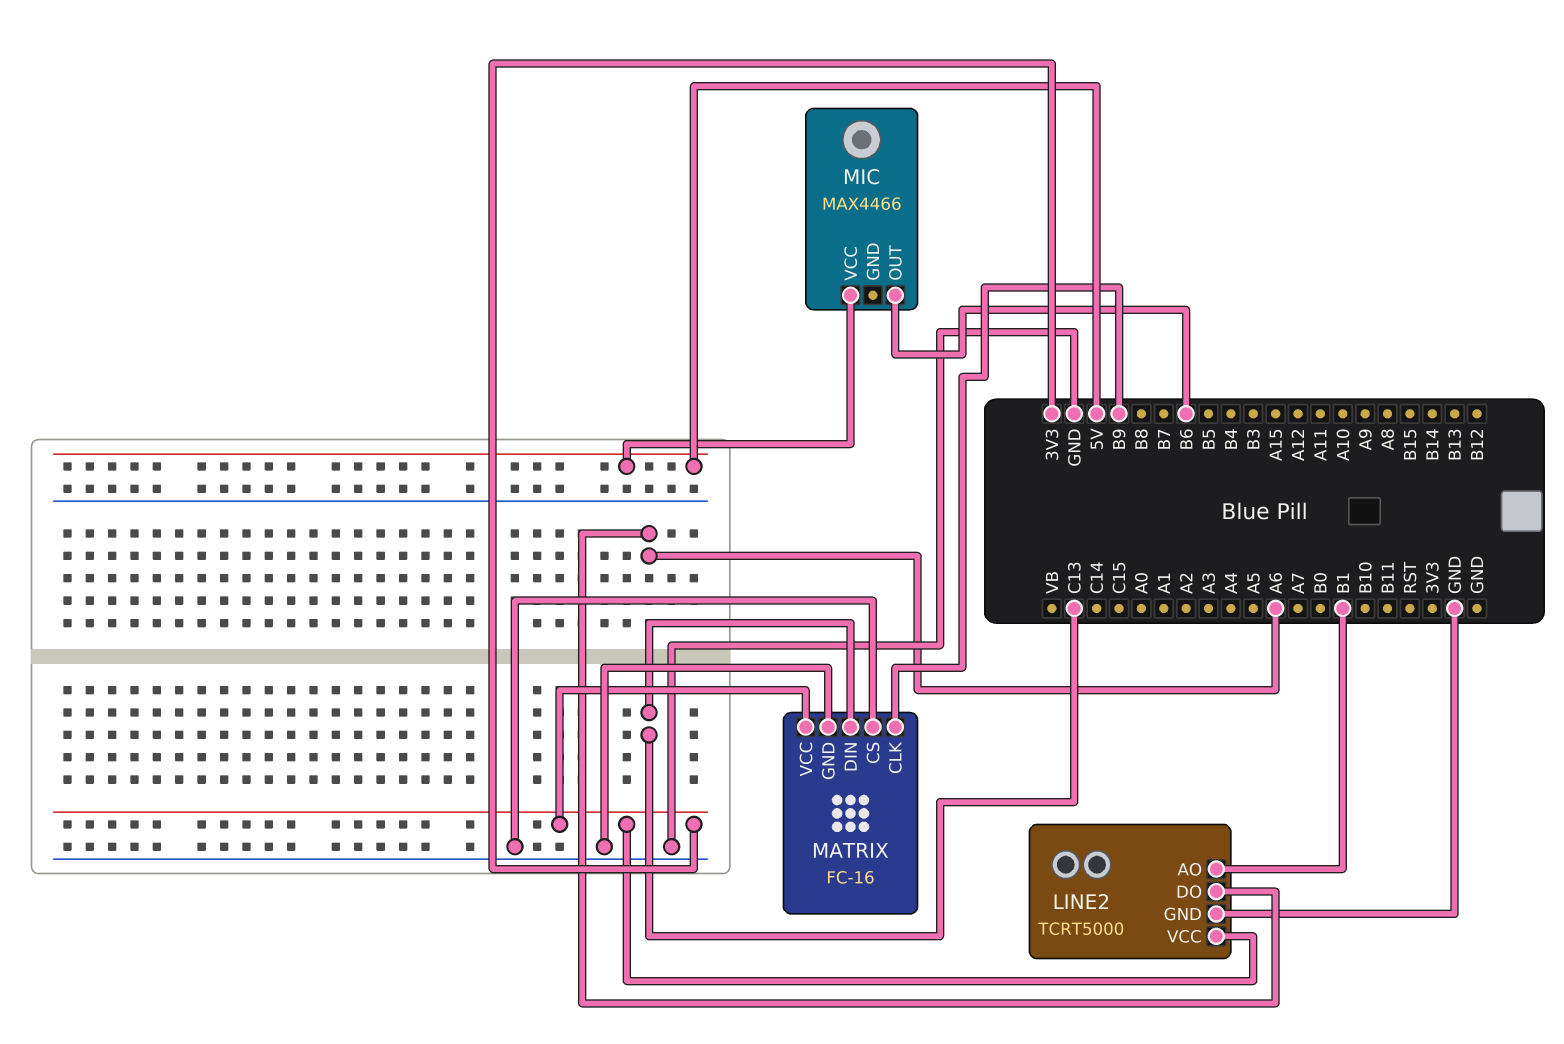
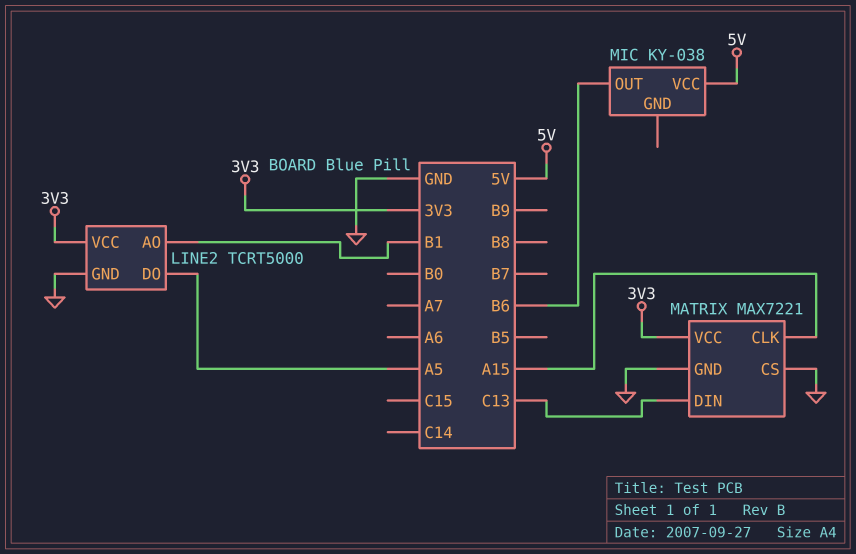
LINE2 pin DO: A6 -> A5
MATRIX: FC-16 -> MAX7221
MATRIX pin CLK: B9 -> A15
MIC: MAX4466 -> KY-038

